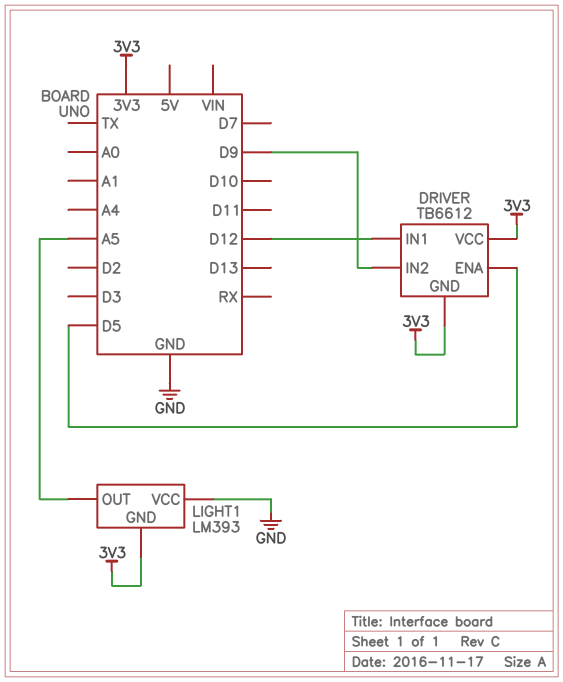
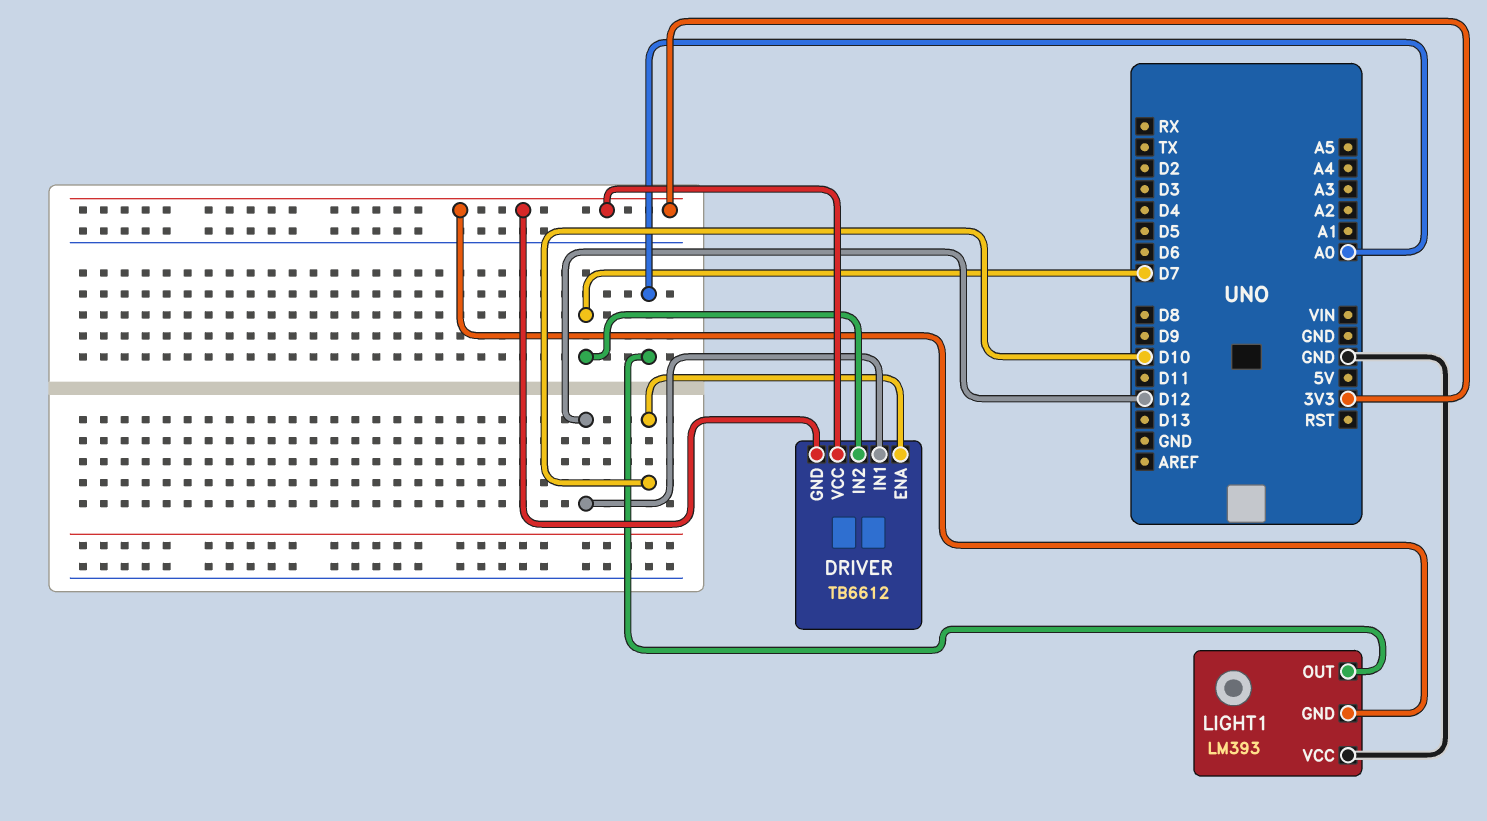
DRIVER pin ENA: D5 -> D10
DRIVER pin IN2: D9 -> D7
LIGHT1 pin OUT: A5 -> A0

